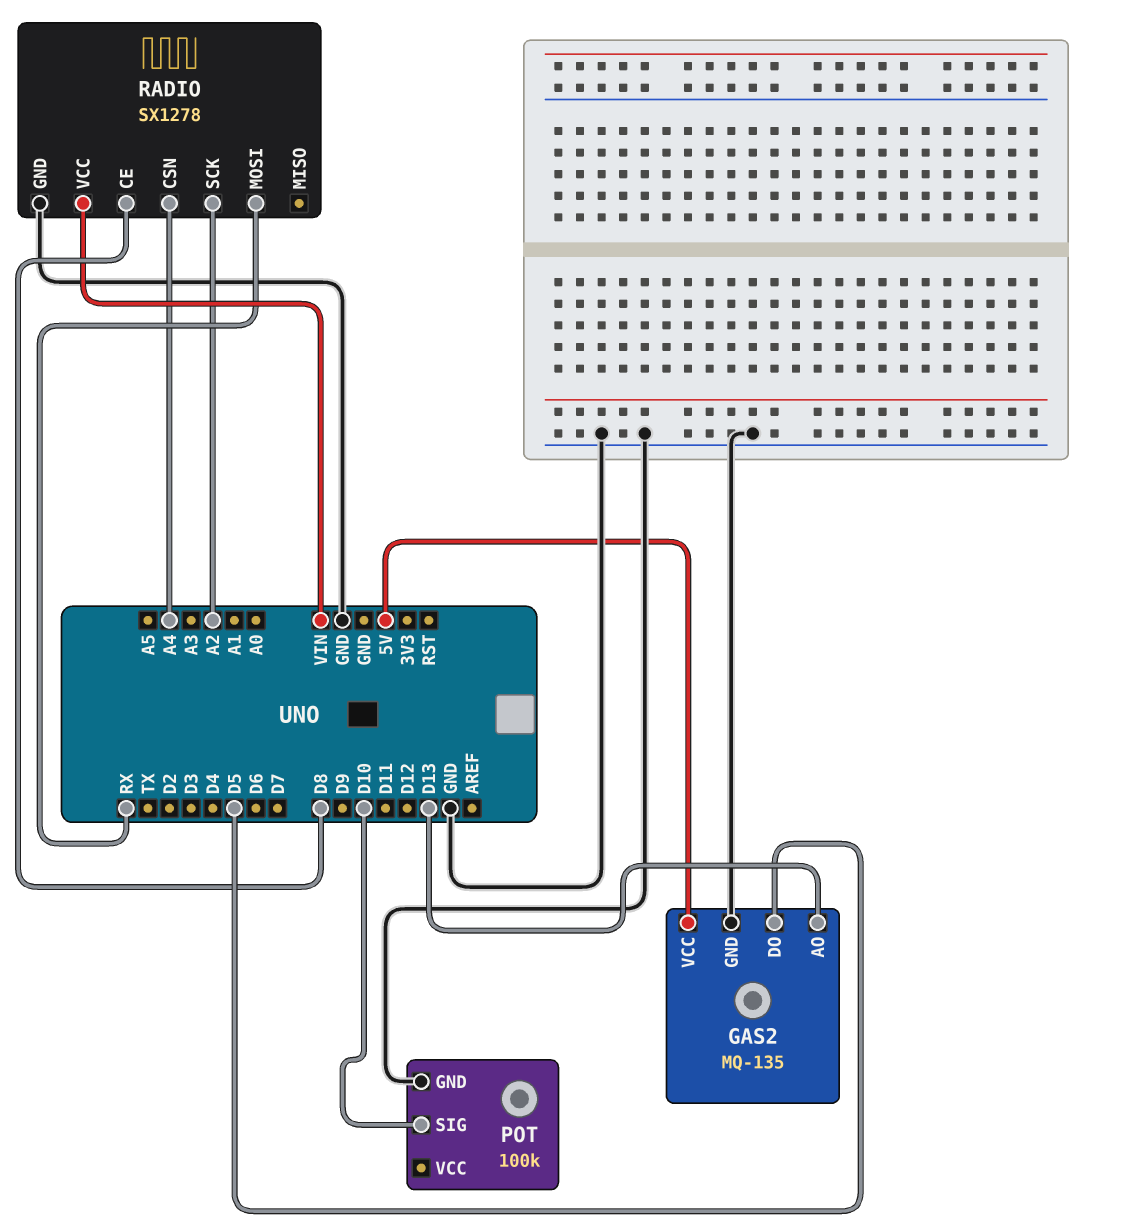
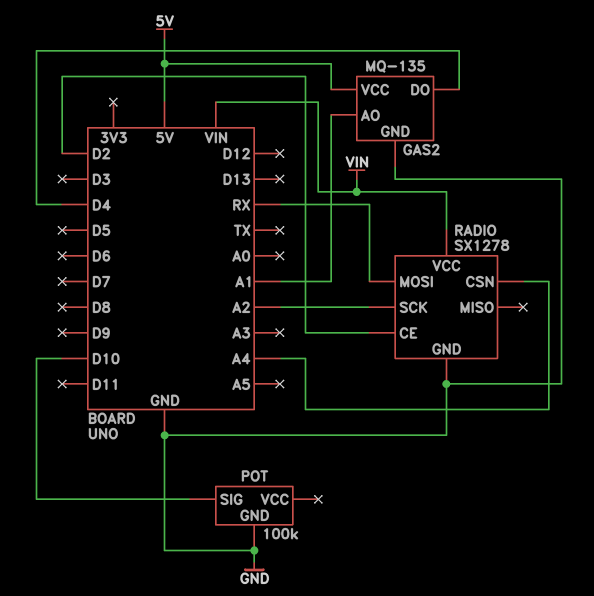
GAS2 pin AO: D13 -> A1
GAS2 pin DO: D5 -> D4
RADIO pin CE: D8 -> D2

